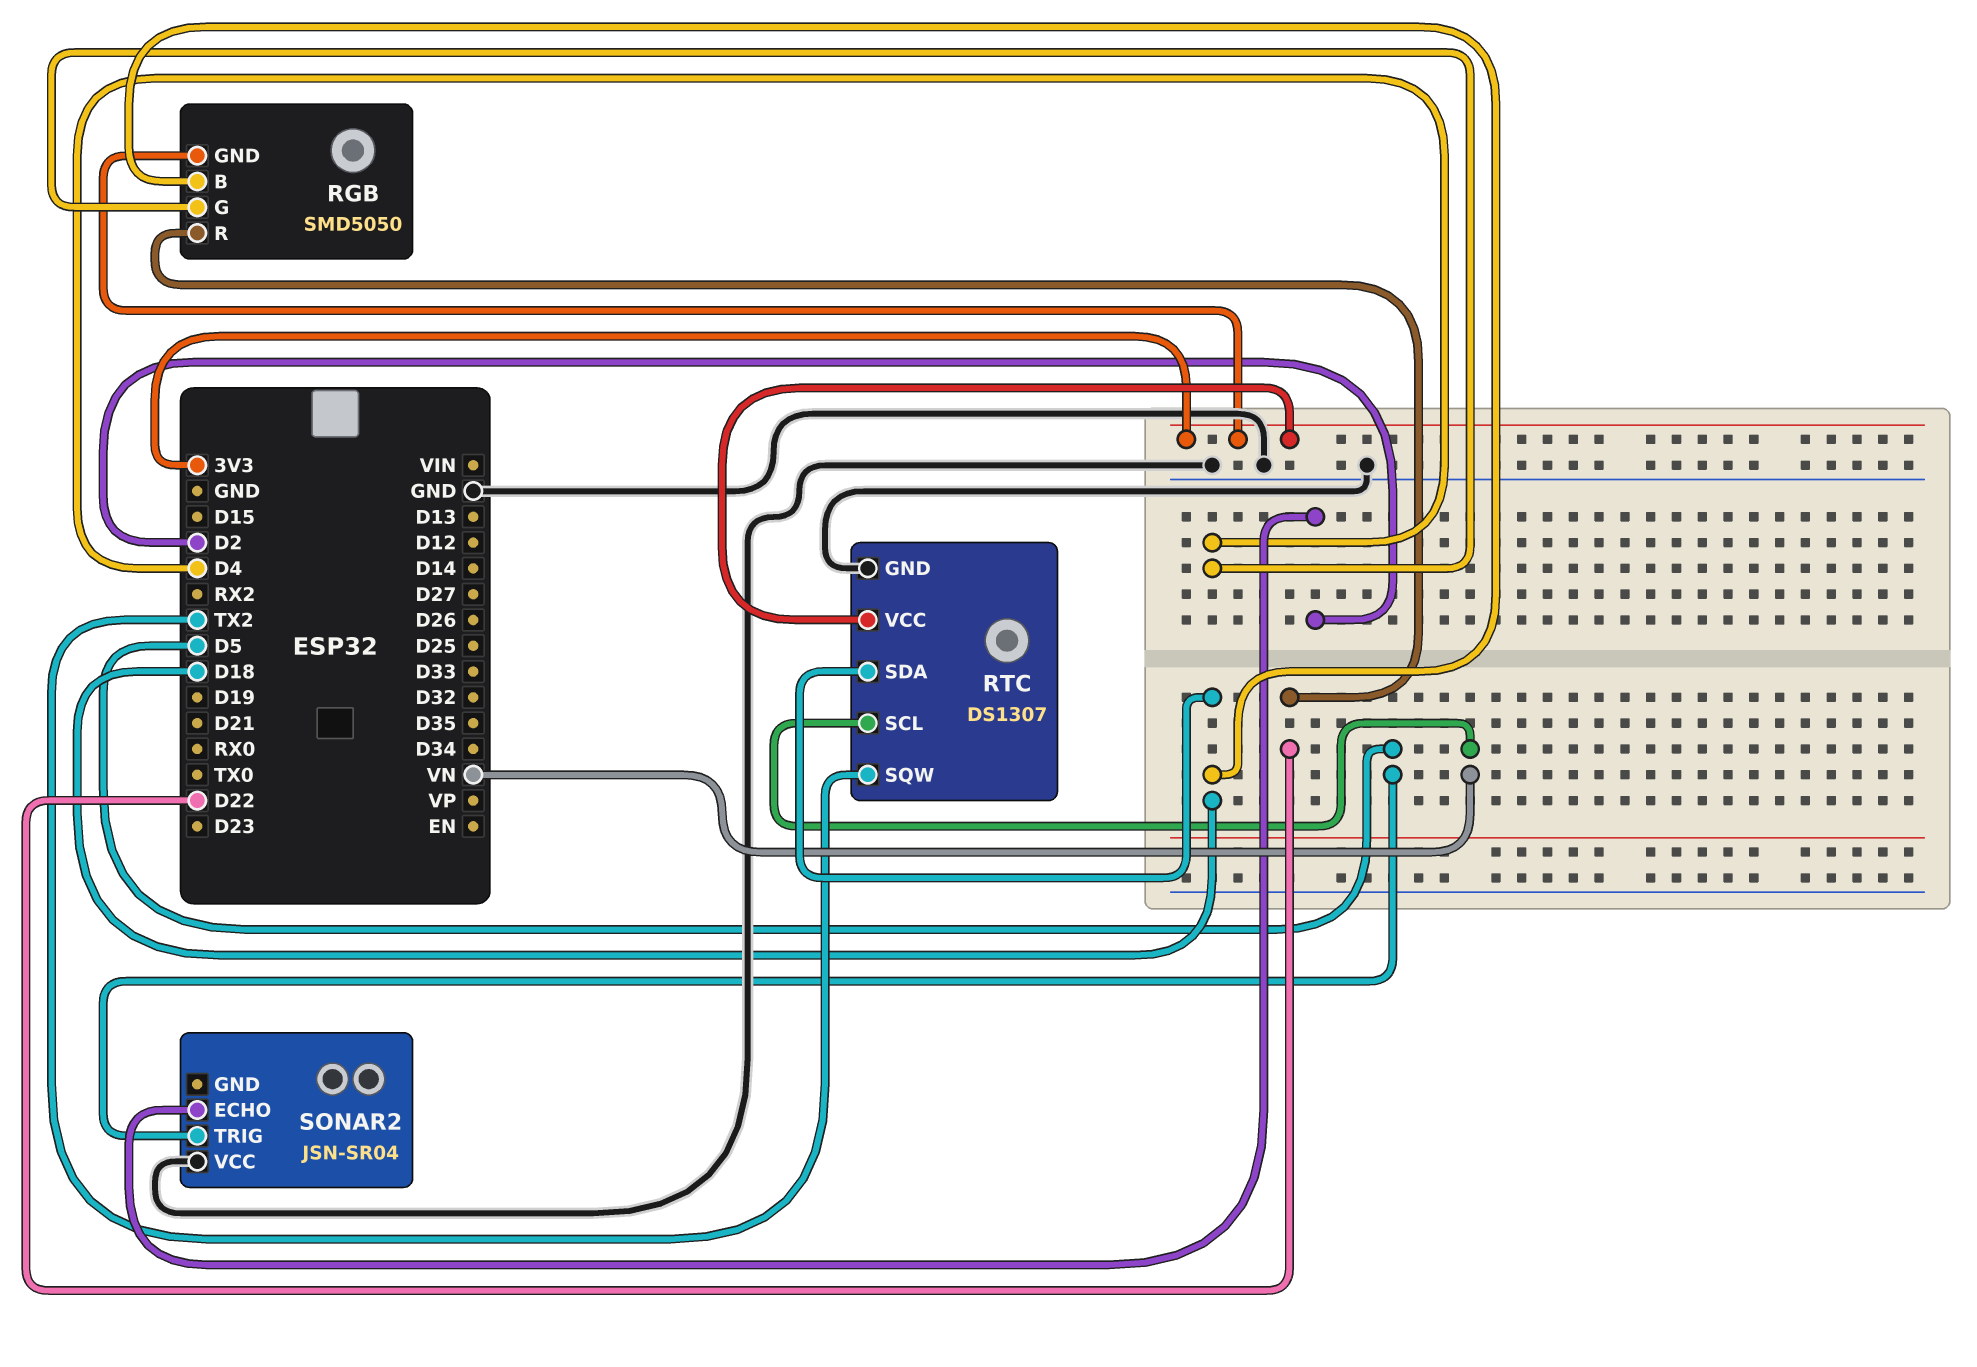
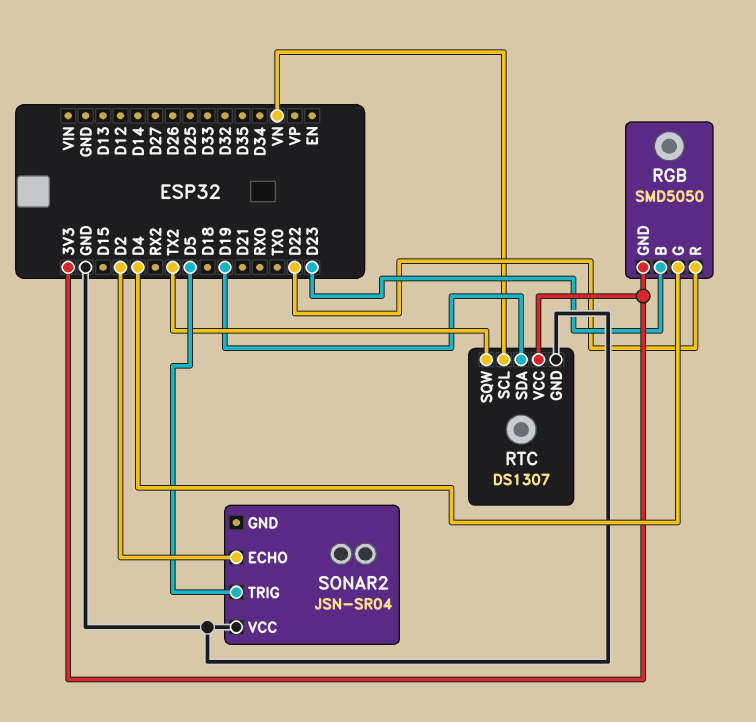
RGB pin B: D18 -> D23
RTC pin SDA: D18 -> D19

